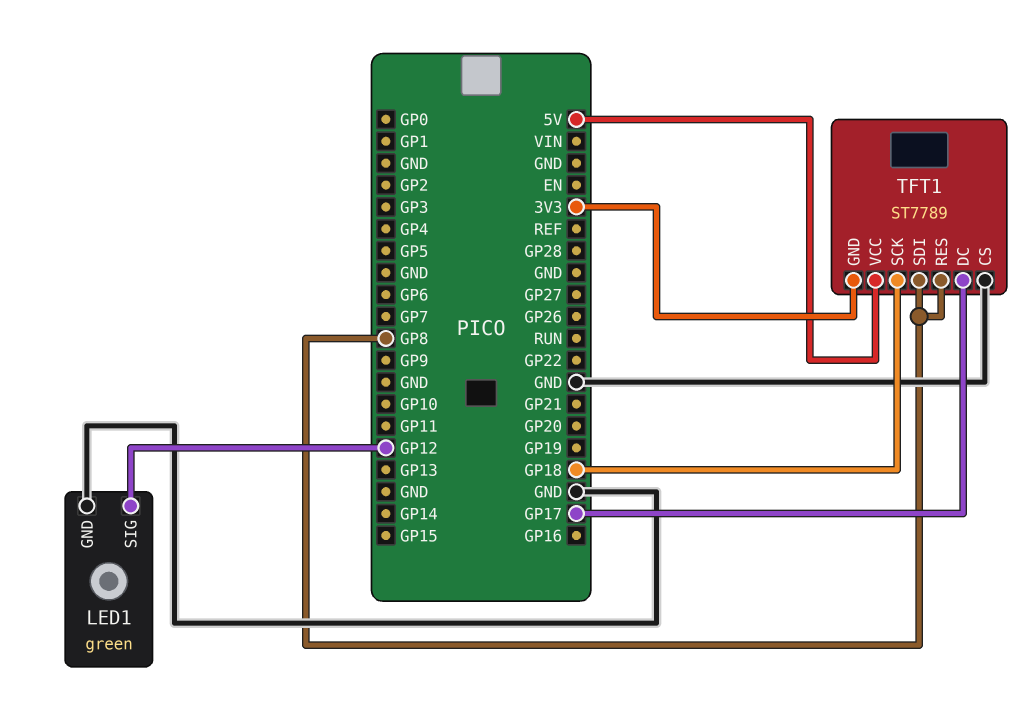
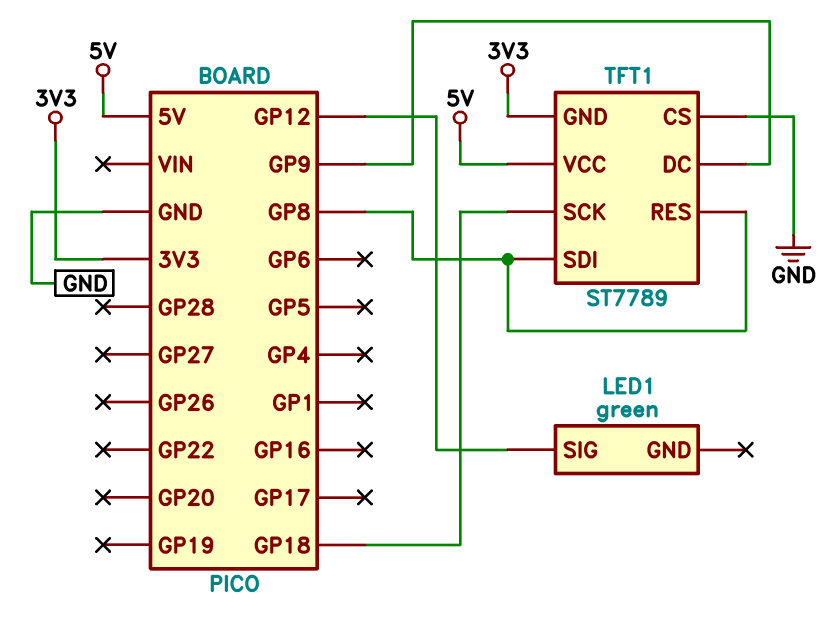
LED1 pin GND: GND -> none
TFT1 pin DC: GP17 -> GP9

